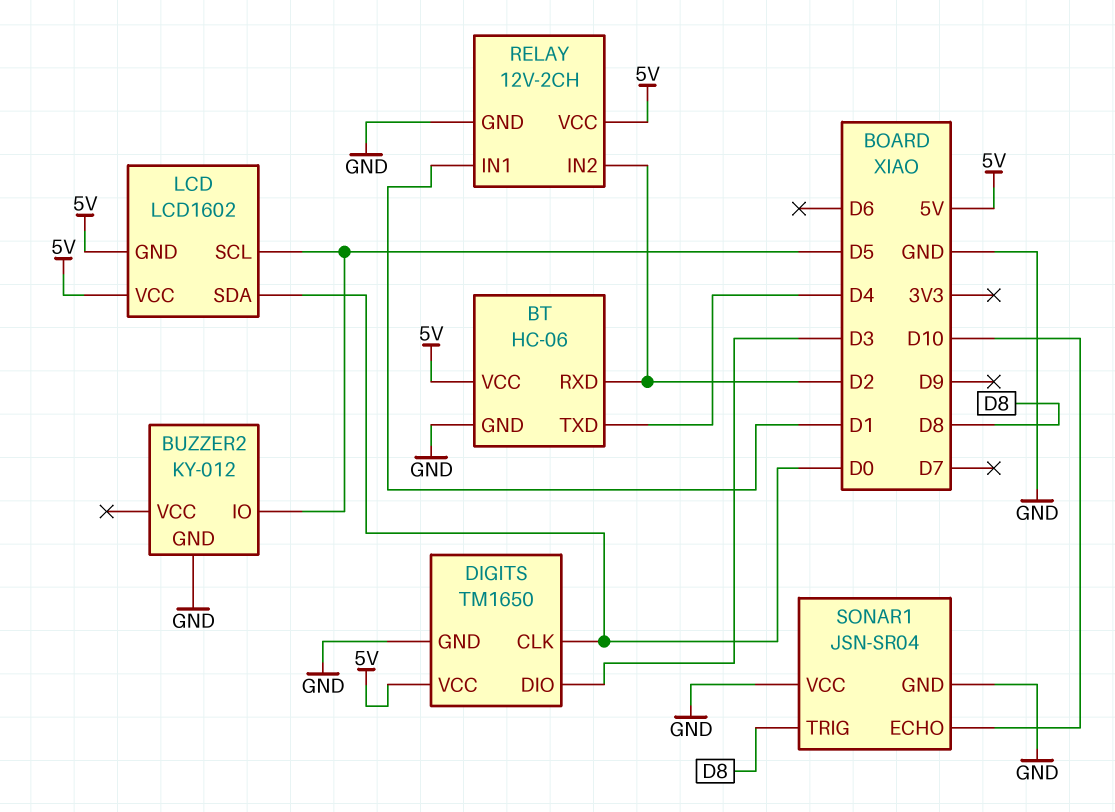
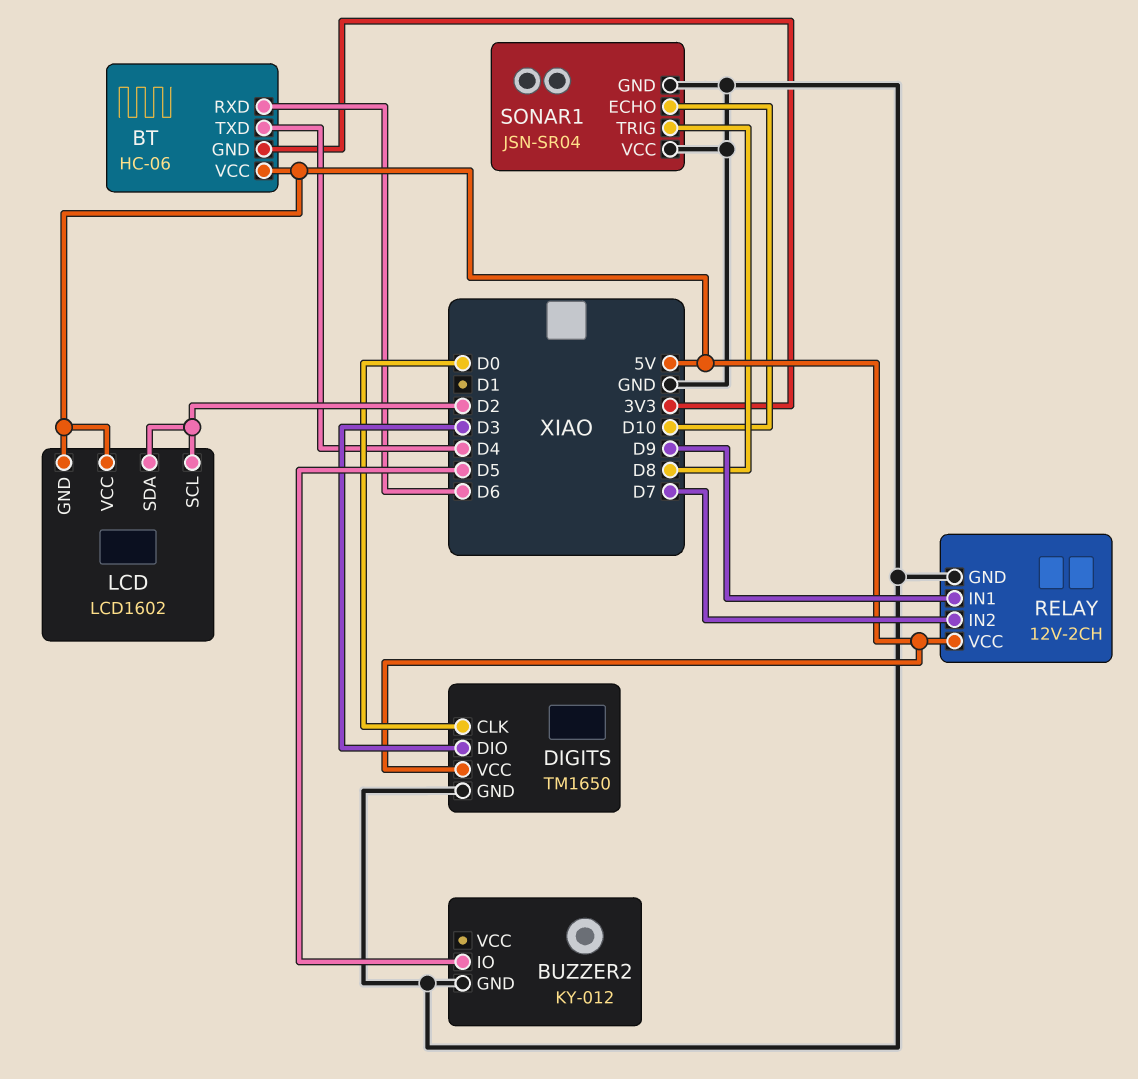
BT pin GND: GND -> 3V3
BT pin RXD: D2 -> D6
LCD pin SCL: D5 -> D2
LCD pin SDA: D0 -> D2
RELAY pin IN1: D1 -> D9
RELAY pin IN2: D2 -> D7

